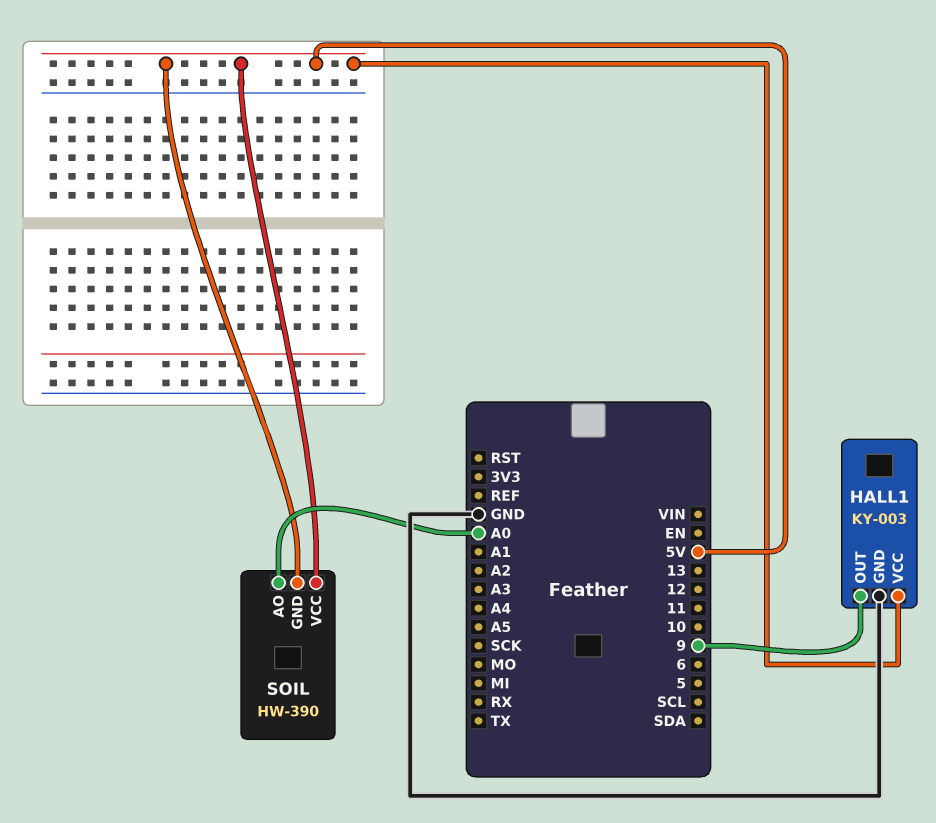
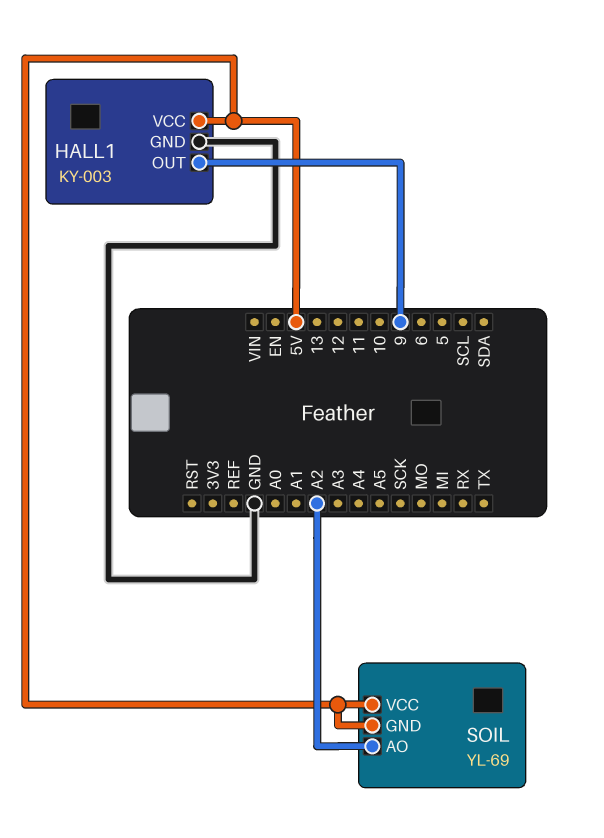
SOIL: HW-390 -> YL-69
SOIL pin AO: A0 -> A2

